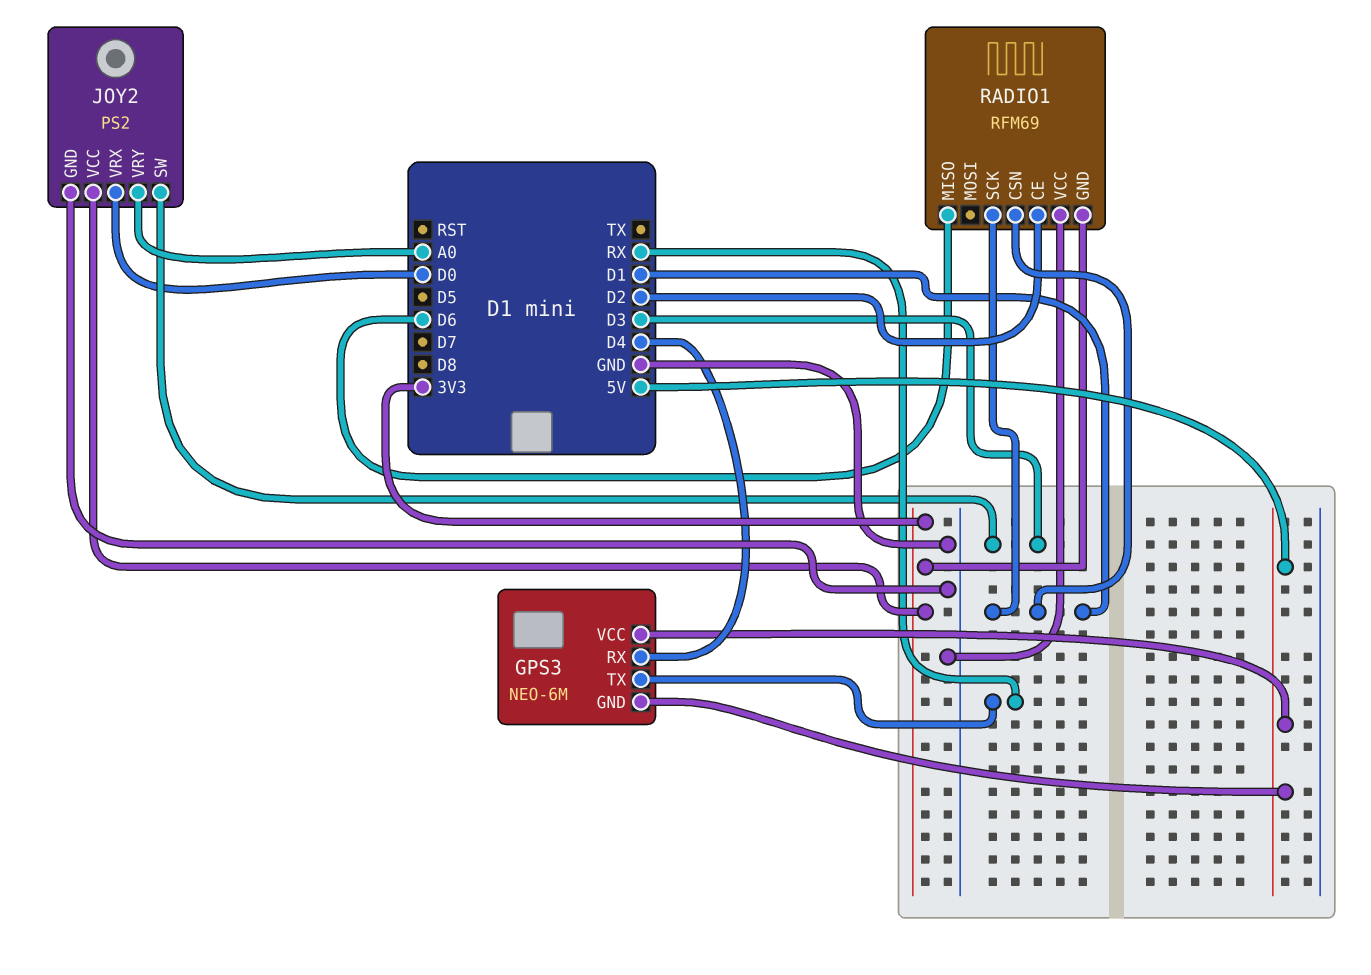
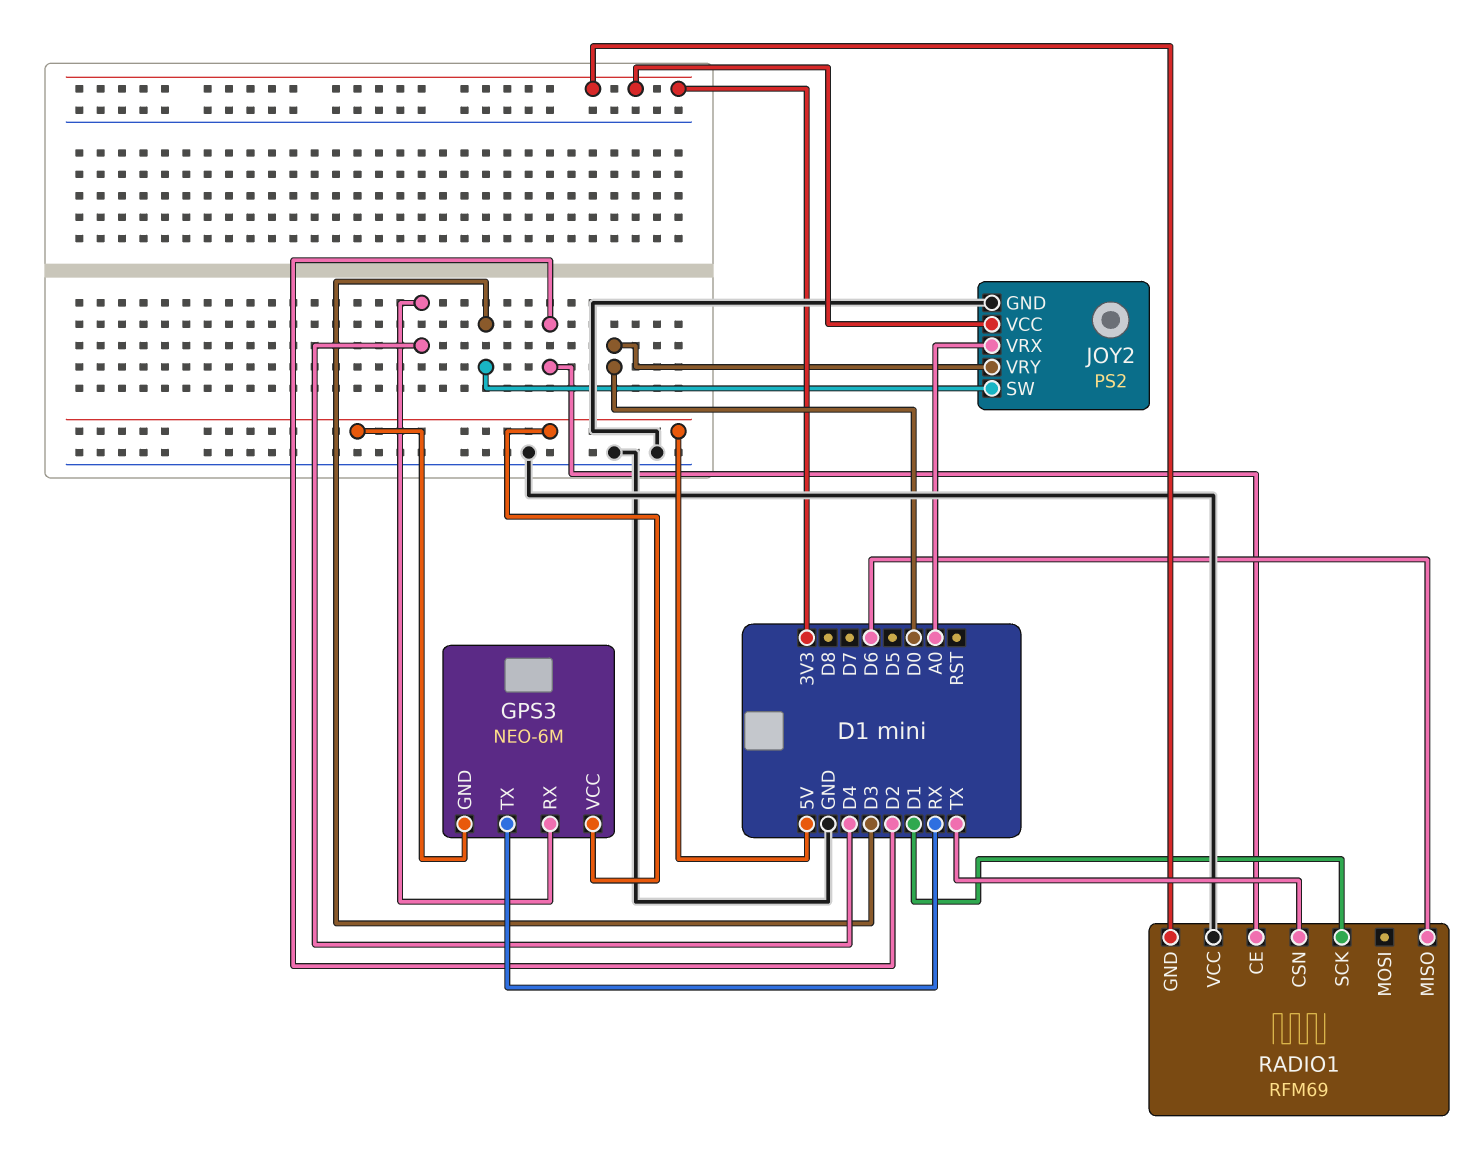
JOY2 pin VRX: D0 -> A0
JOY2 pin VRY: A0 -> D0
RADIO1 pin CSN: D1 -> TX

